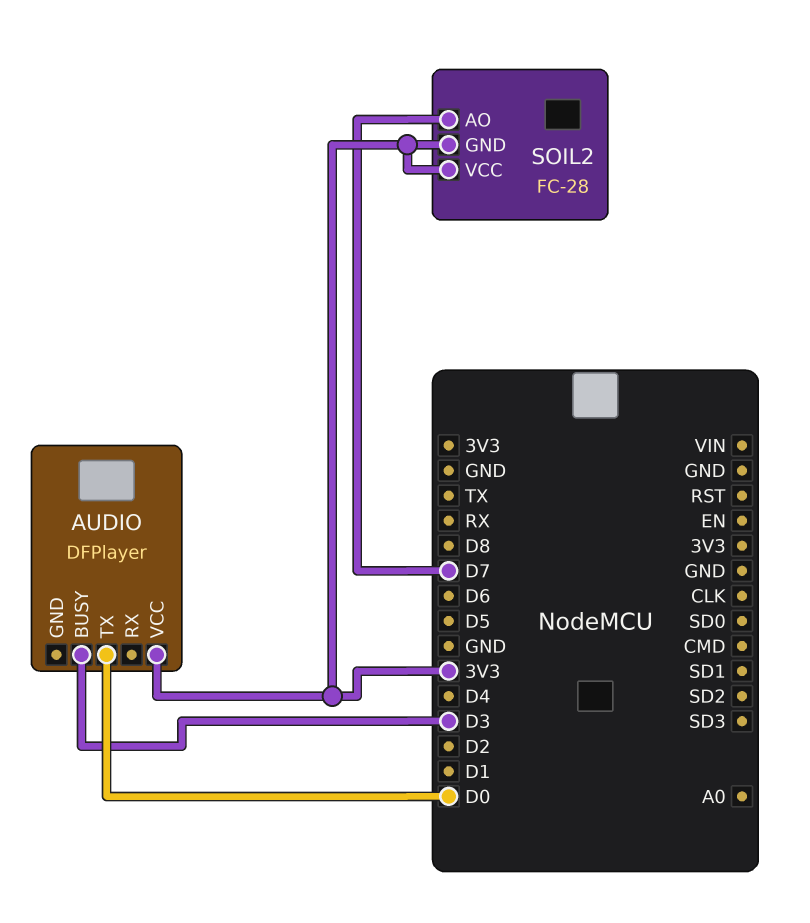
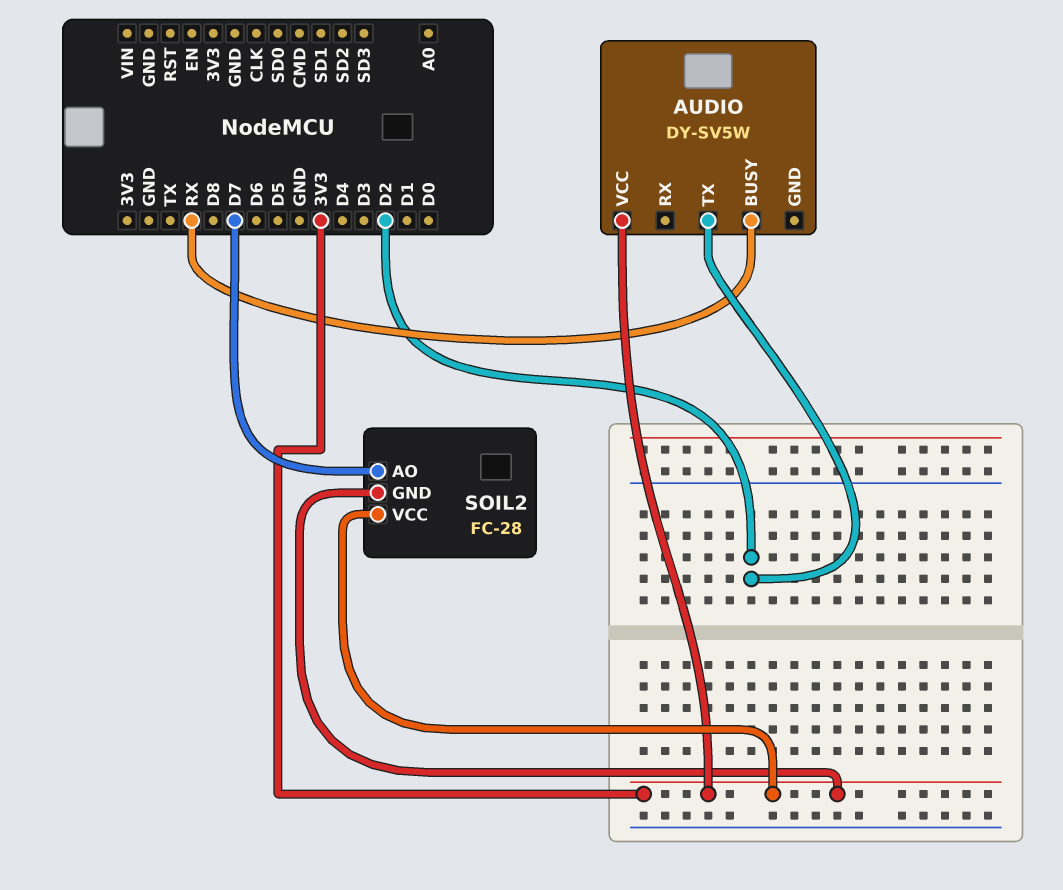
AUDIO: DFPlayer -> DY-SV5W
AUDIO pin BUSY: D3 -> RX
AUDIO pin TX: D0 -> D2

